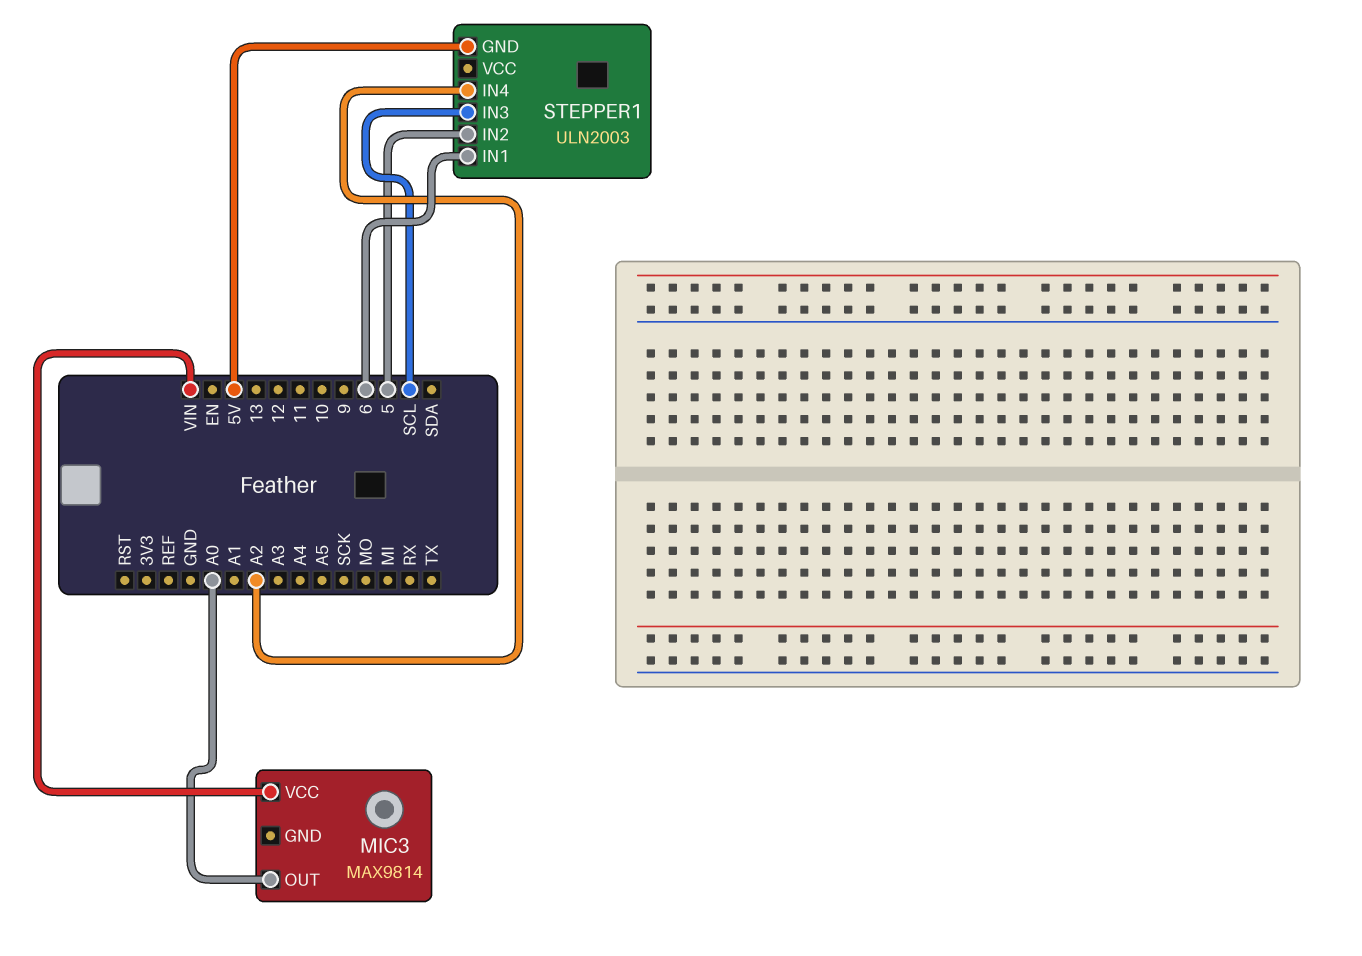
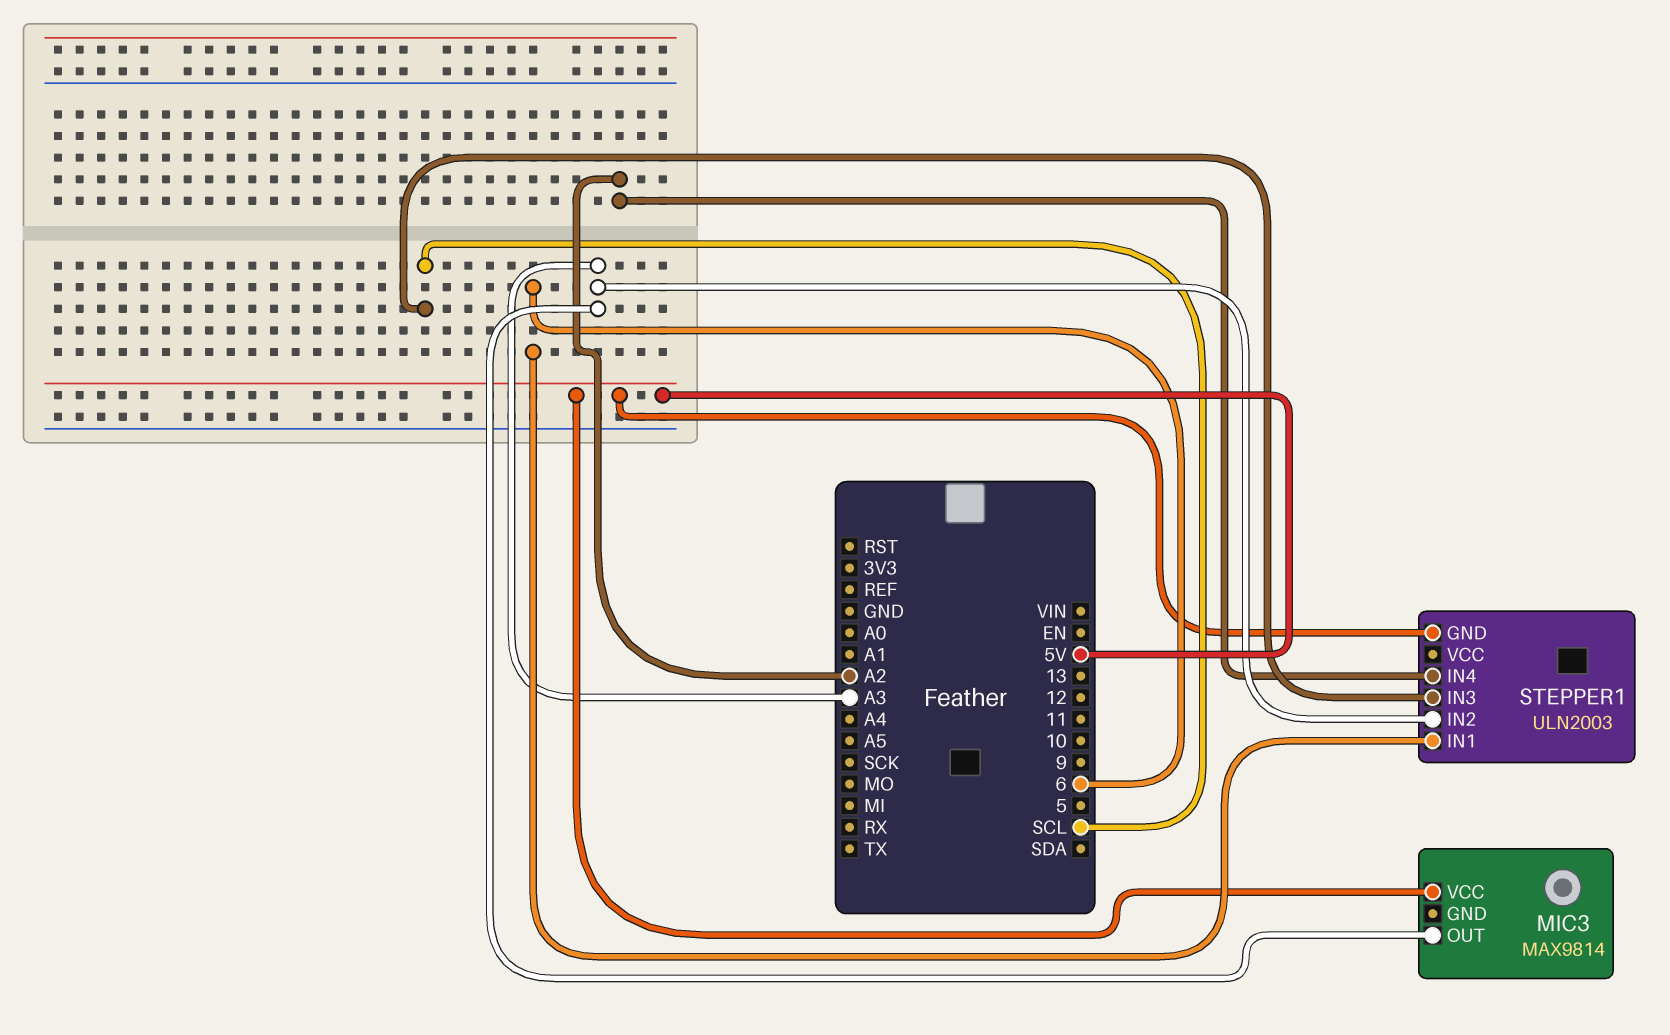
MIC3 pin OUT: A0 -> A3
MIC3 pin VCC: VIN -> 5V
STEPPER1 pin IN2: 5 -> A3

